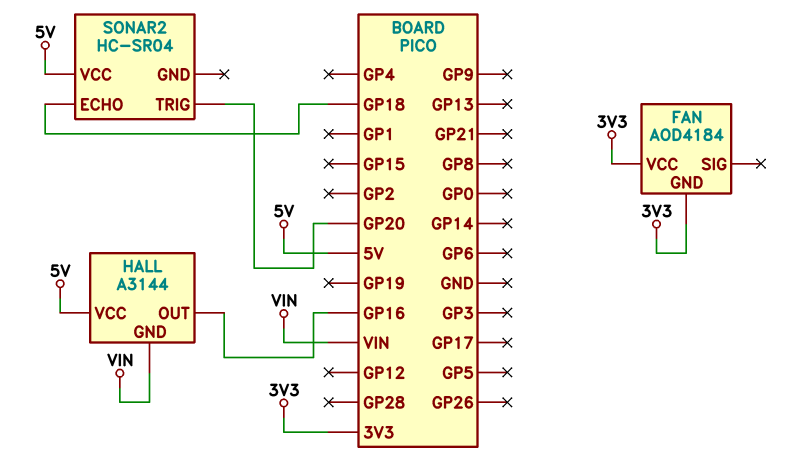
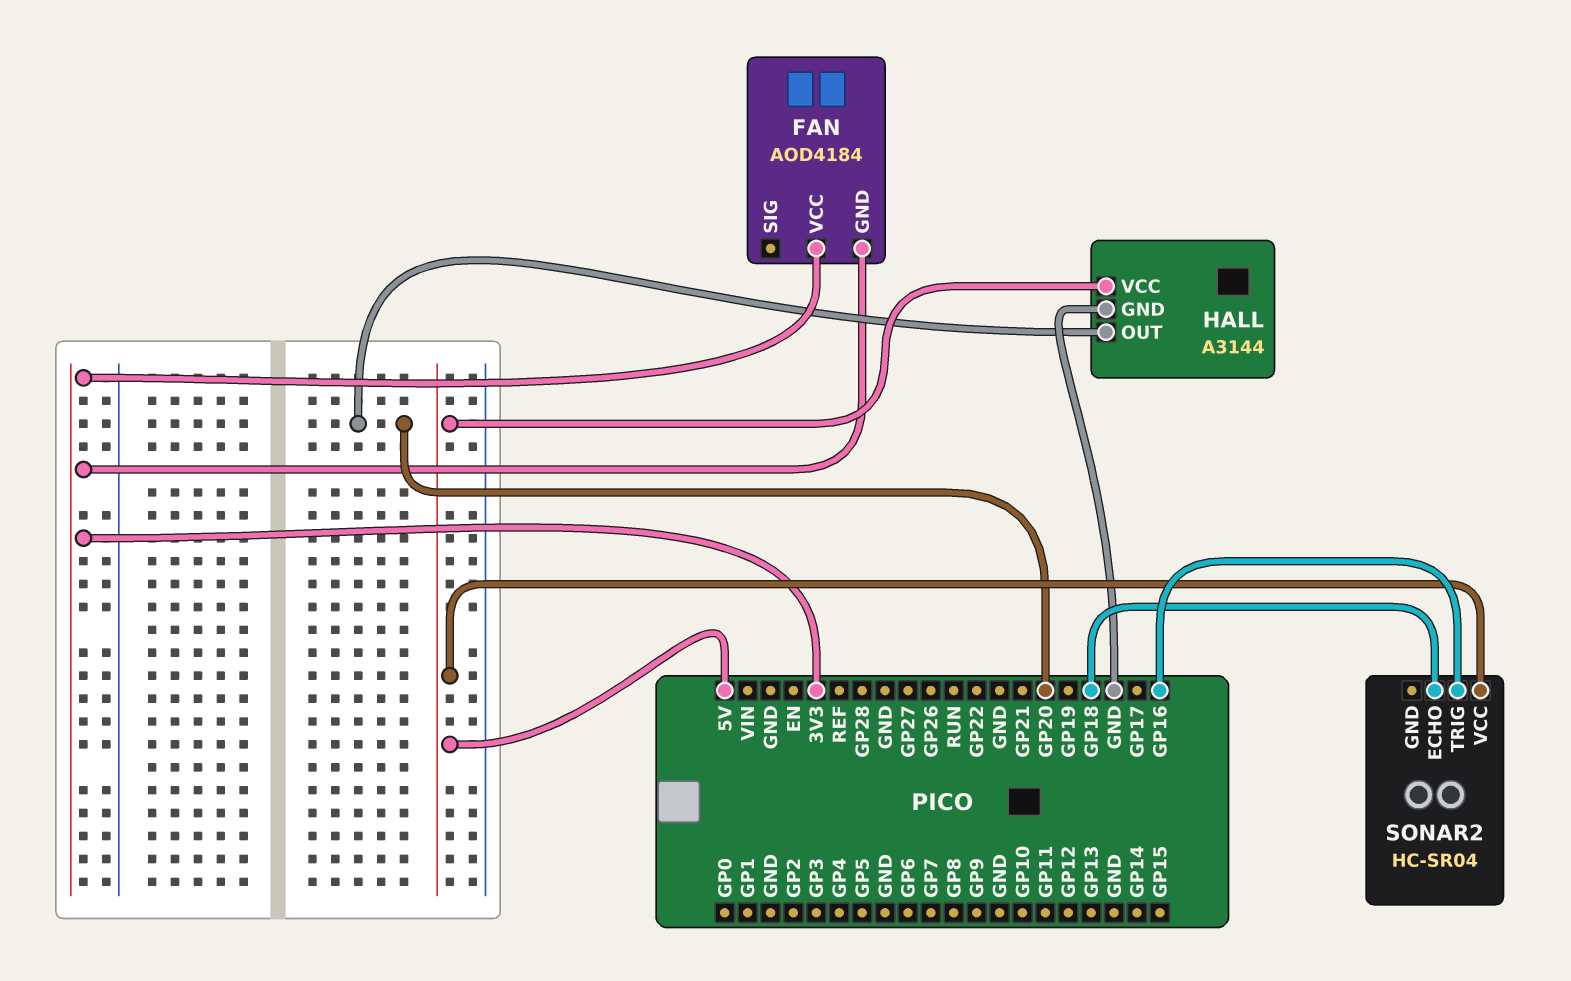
HALL pin GND: VIN -> GND
HALL pin OUT: GP16 -> GP20
SONAR2 pin TRIG: GP20 -> GP16

